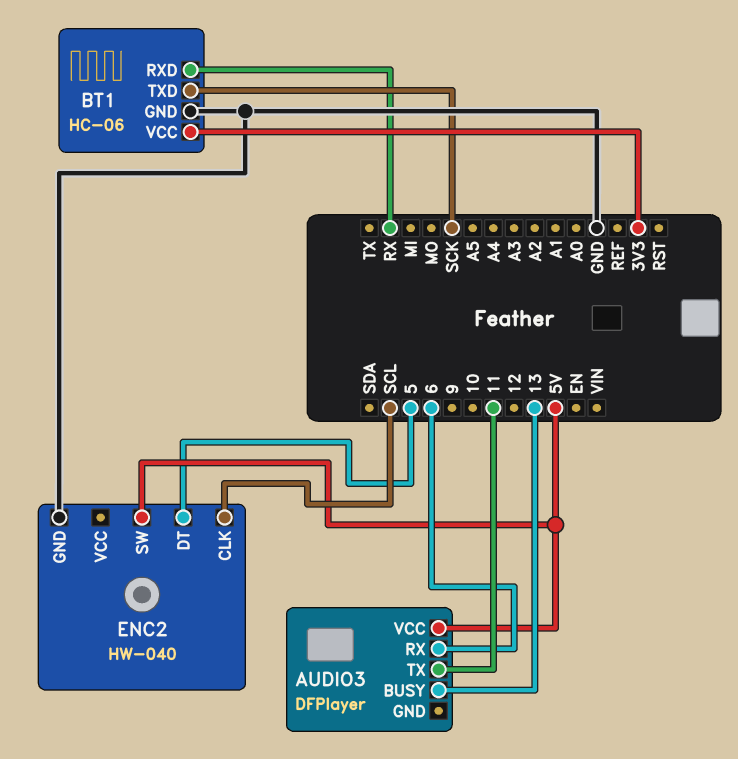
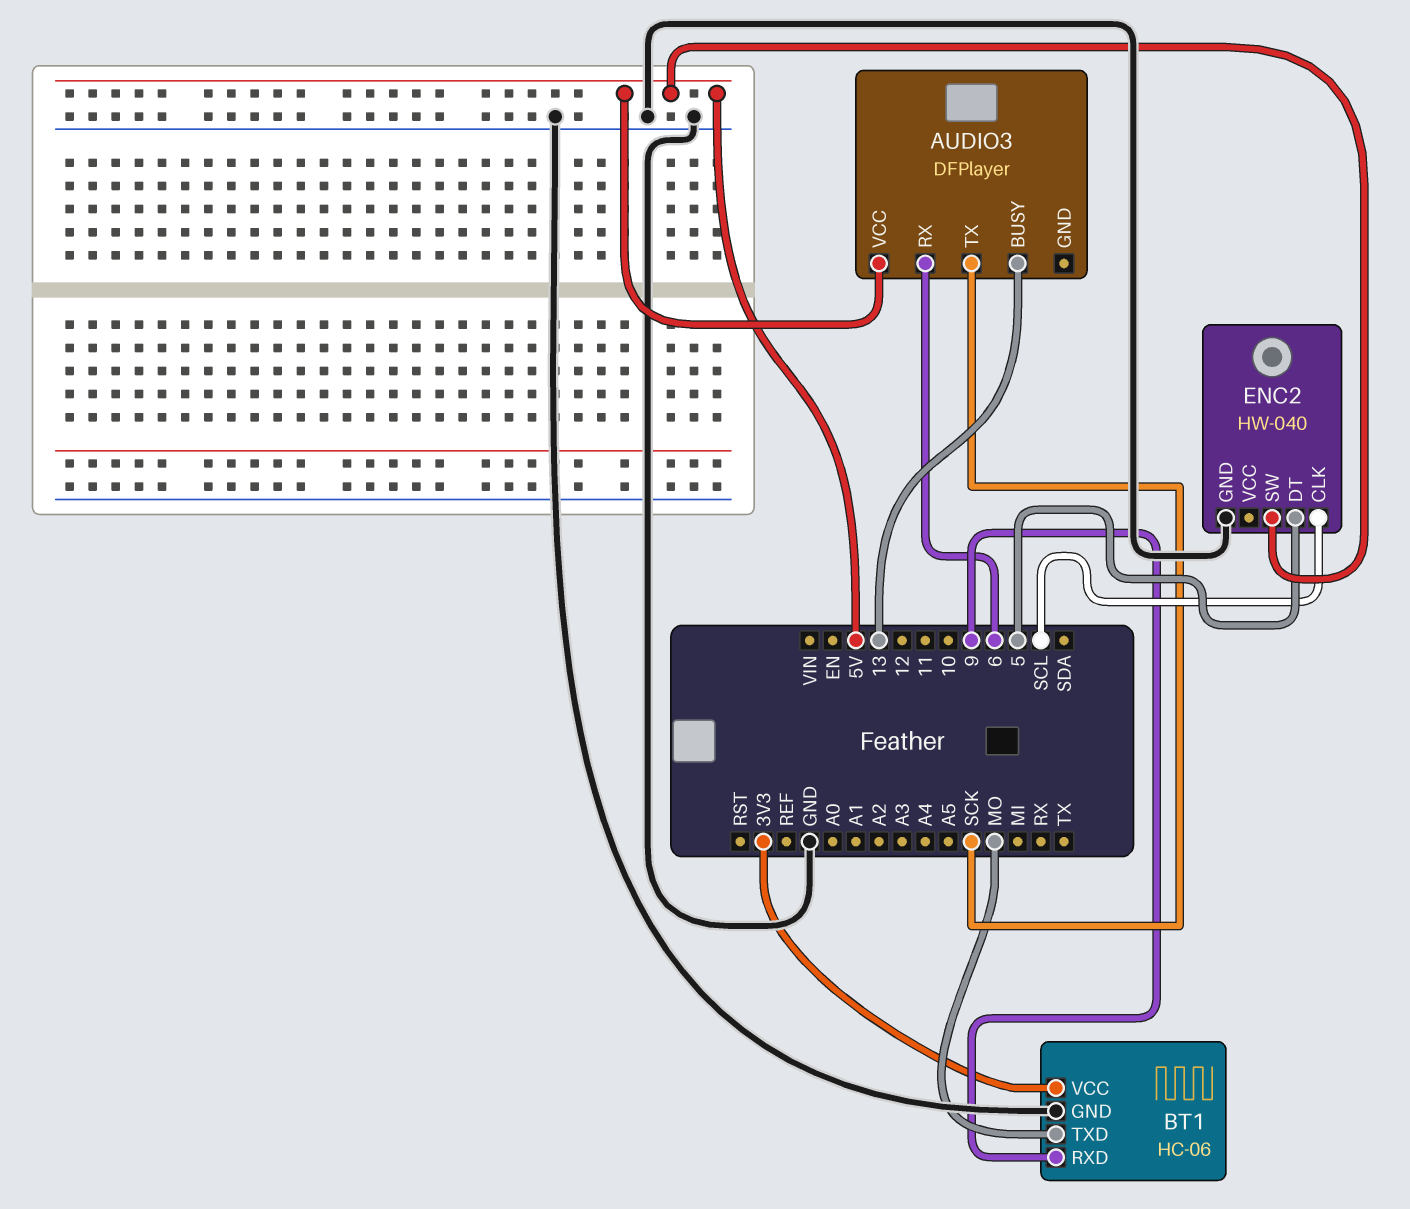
AUDIO3 pin TX: 11 -> SCK
BT1 pin RXD: RX -> 9
BT1 pin TXD: SCK -> MO

